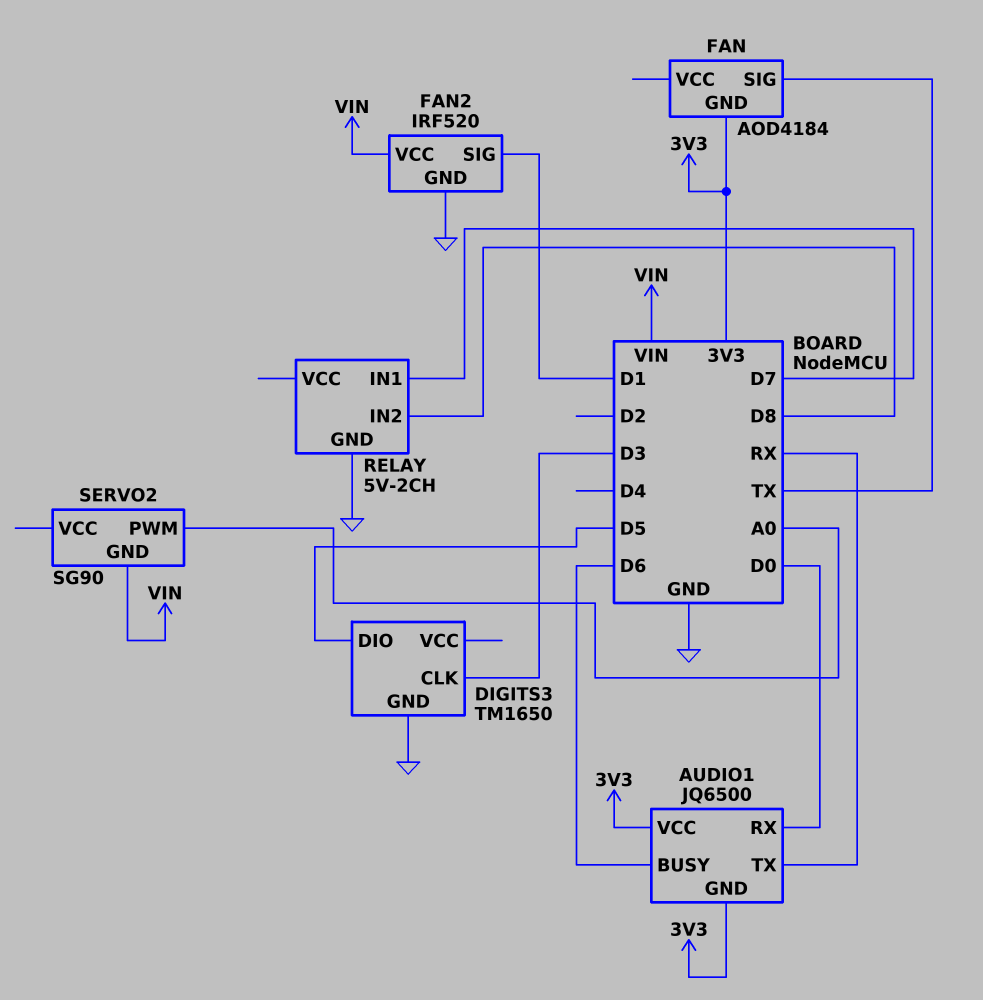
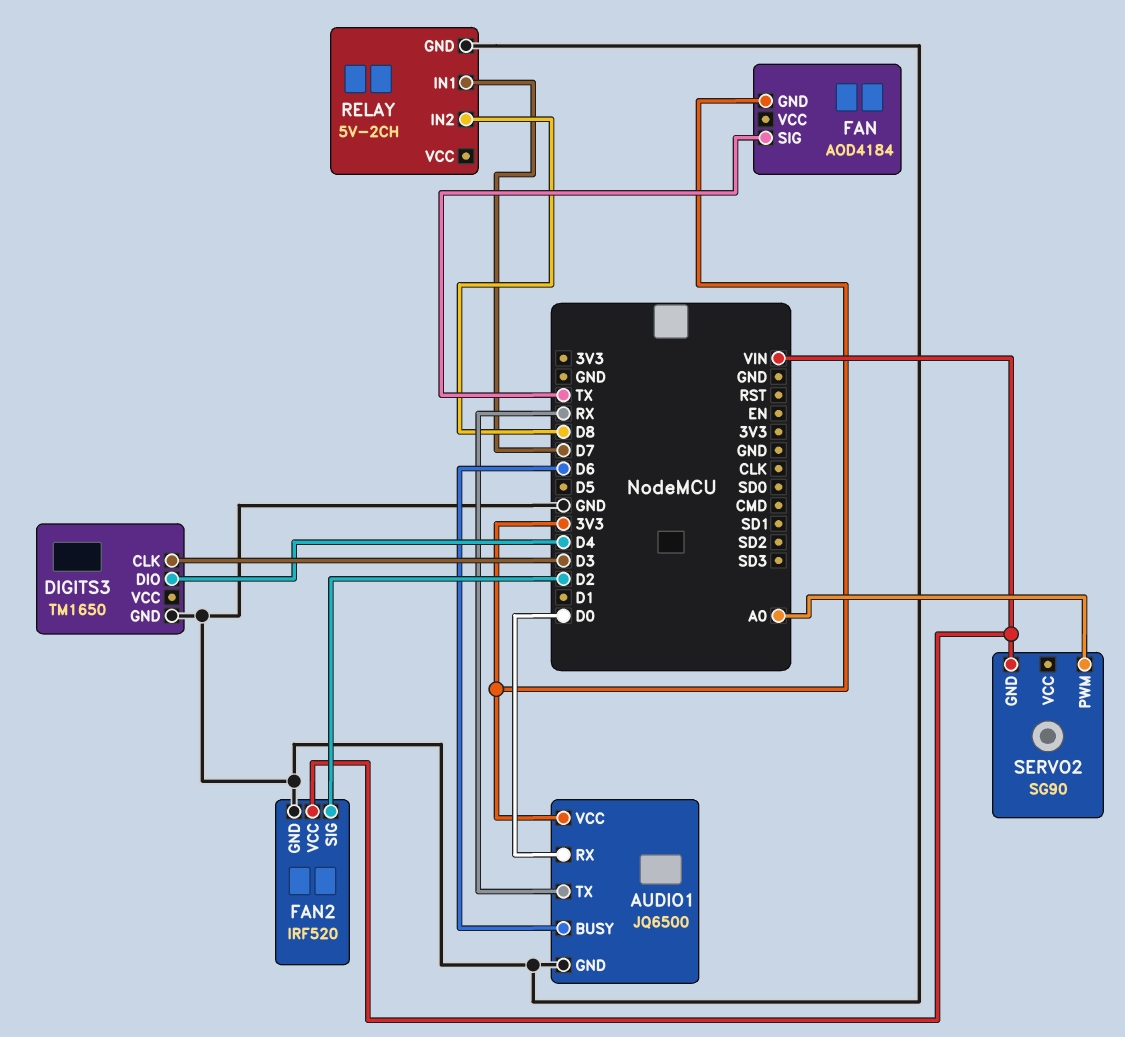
AUDIO1 pin GND: 3V3 -> GND
DIGITS3 pin DIO: D5 -> D4
FAN2 pin SIG: D1 -> D2

